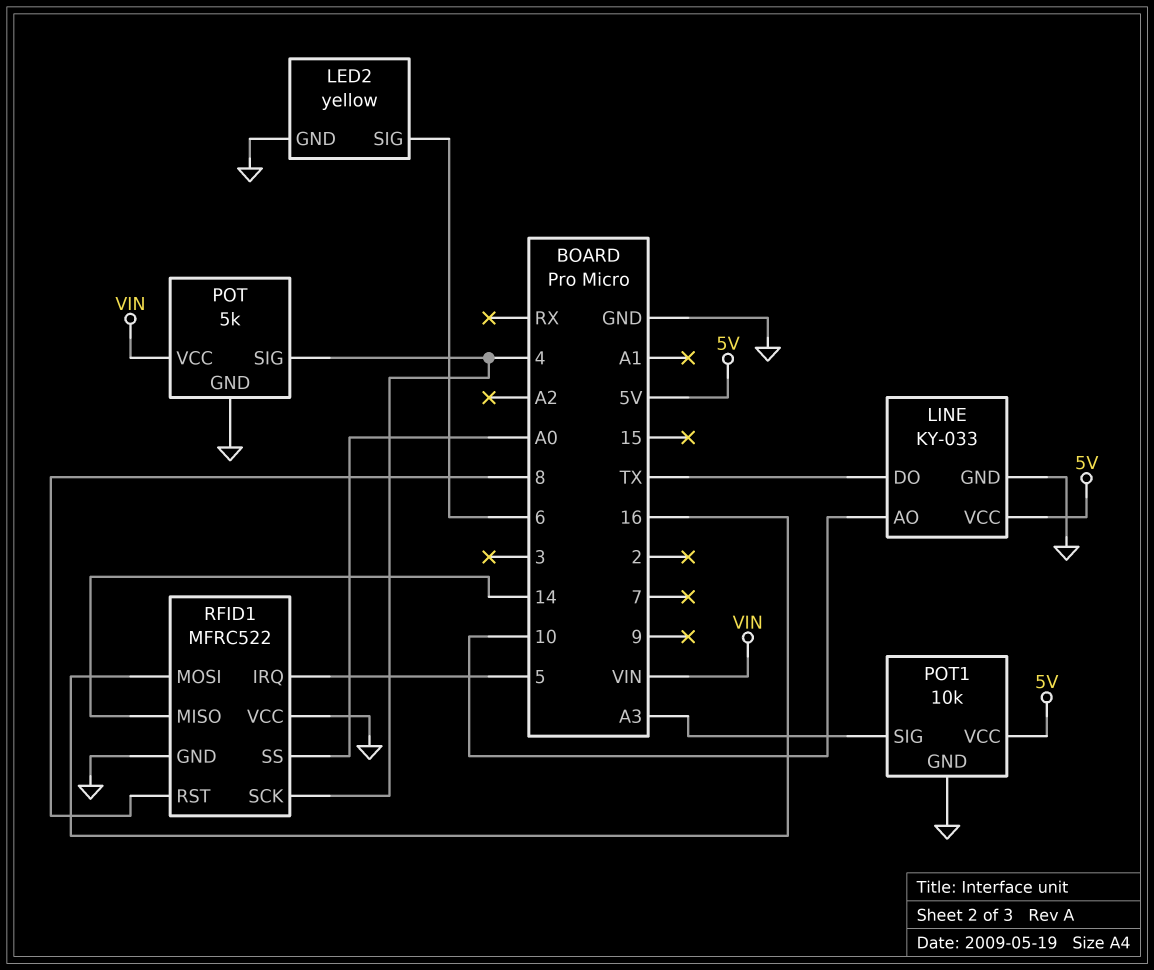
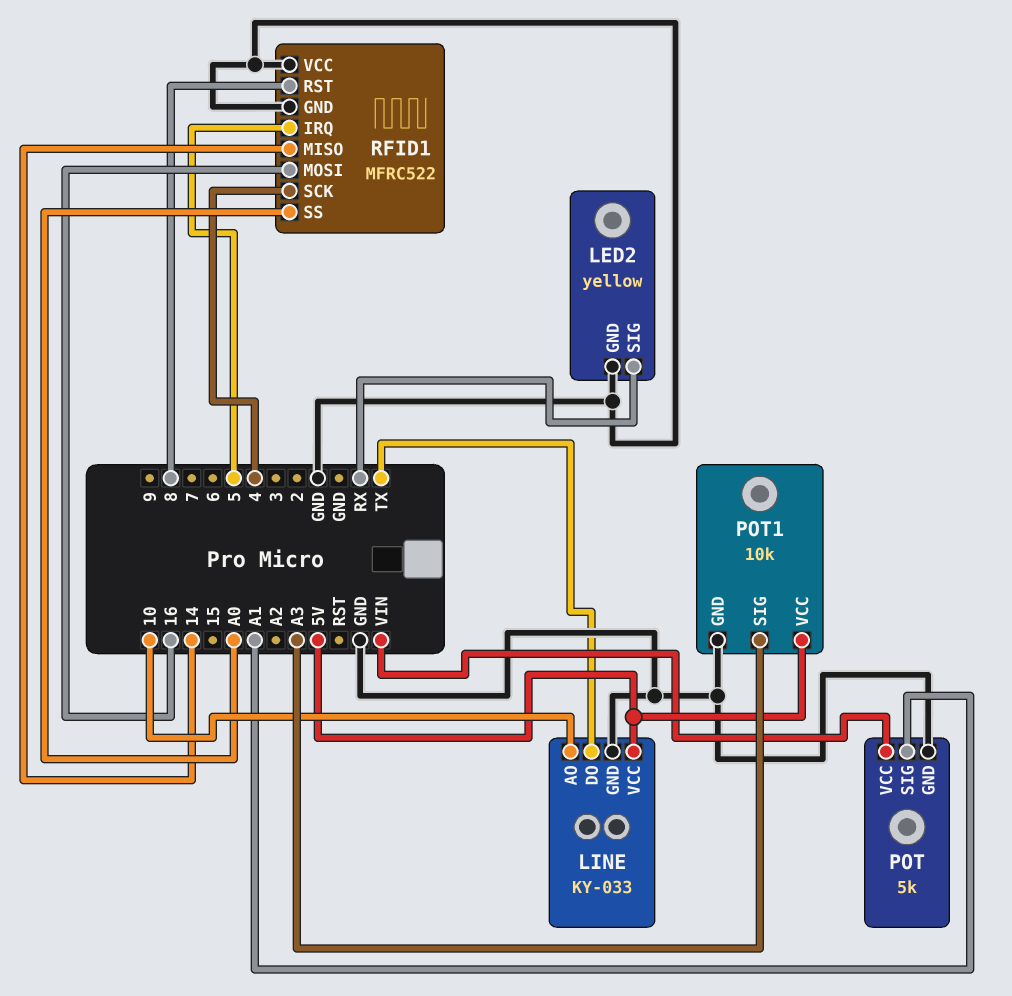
LED2 pin SIG: 6 -> RX
POT pin SIG: 4 -> A1

